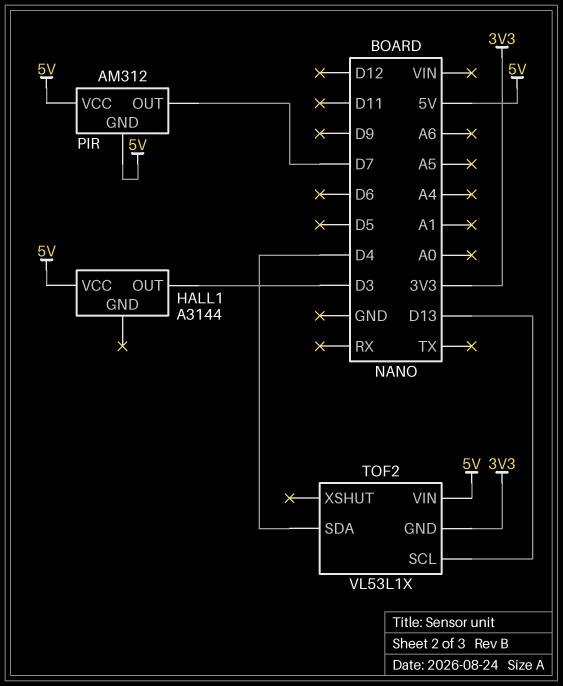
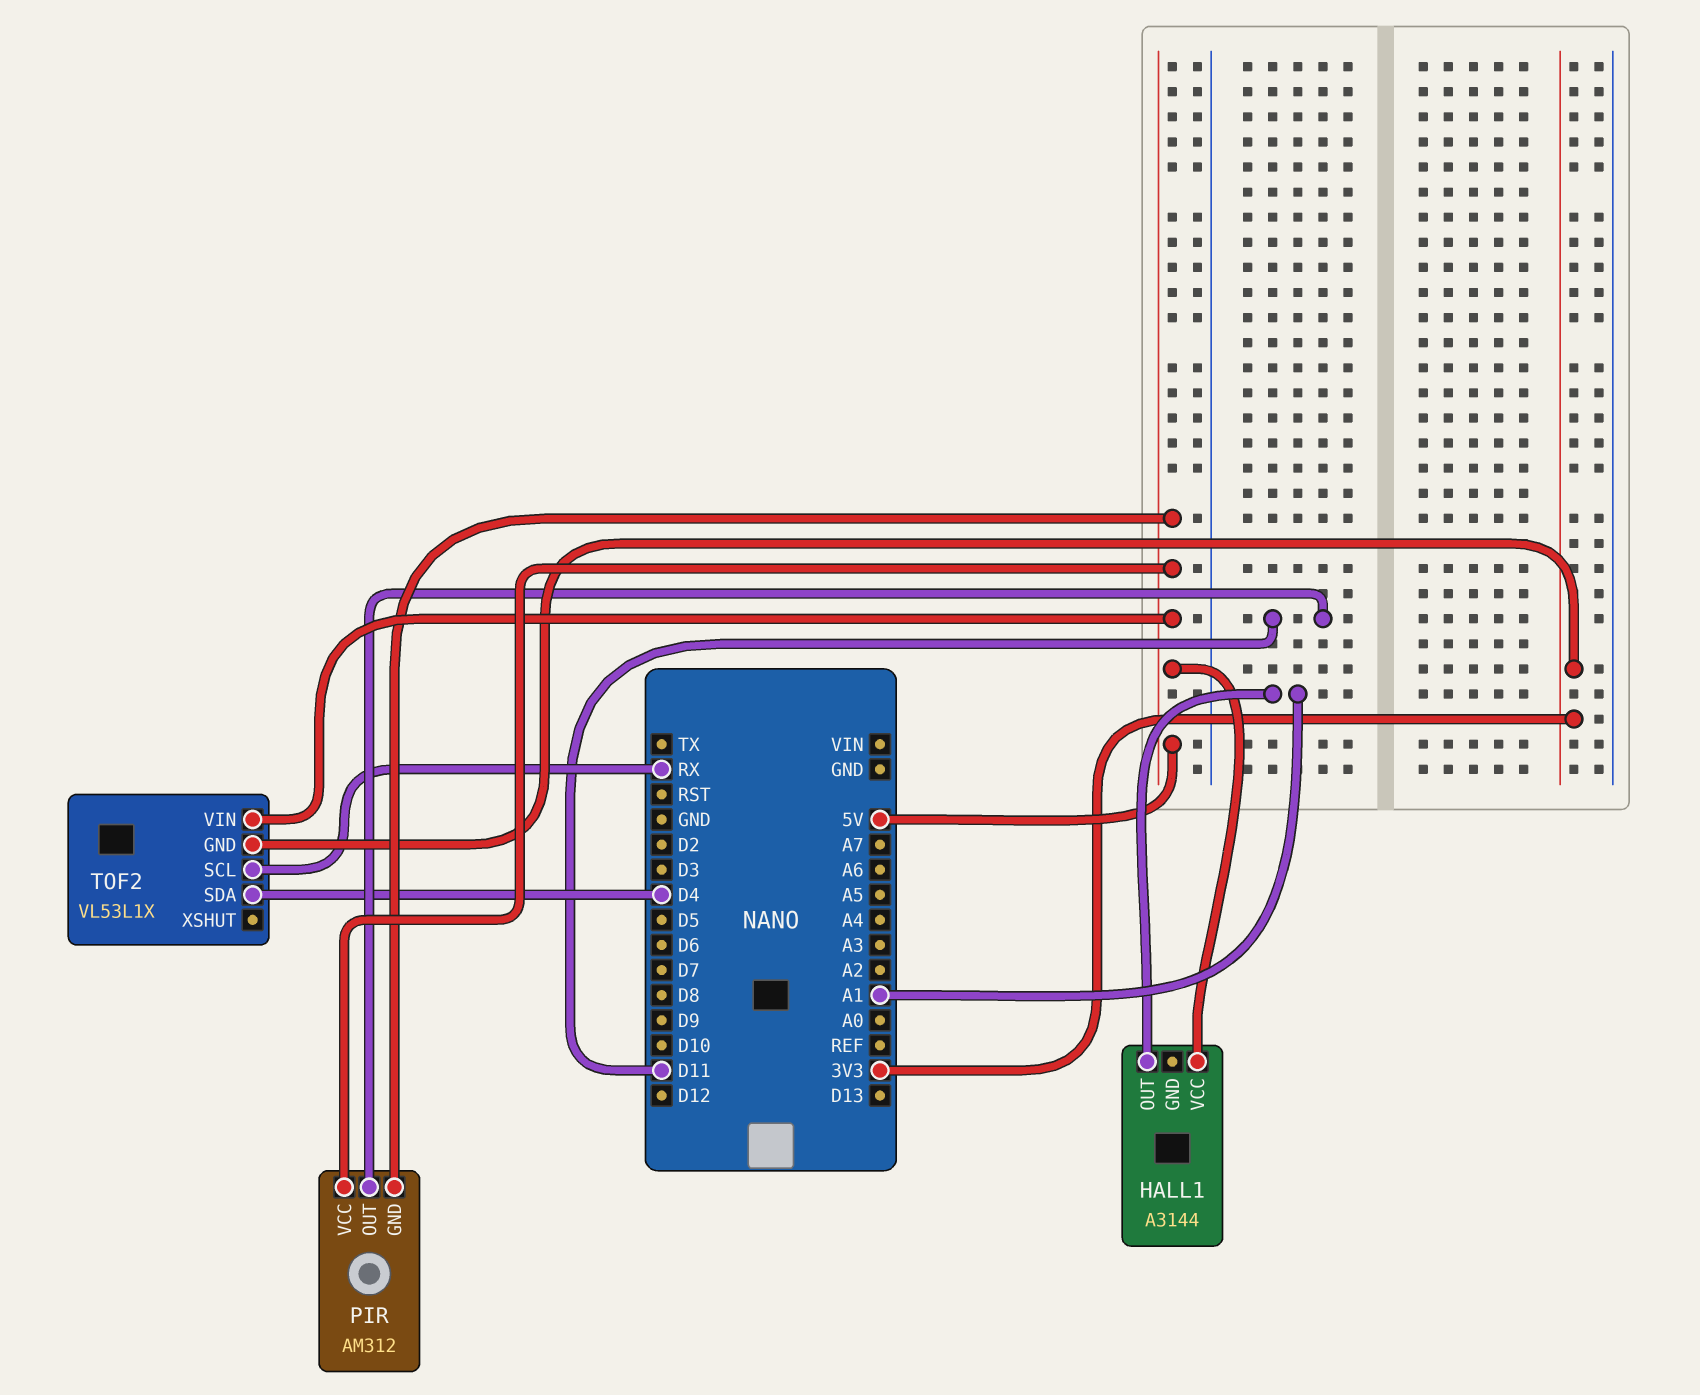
HALL1 pin OUT: D3 -> A1
PIR pin OUT: D7 -> D11
TOF2 pin SCL: D13 -> RX

